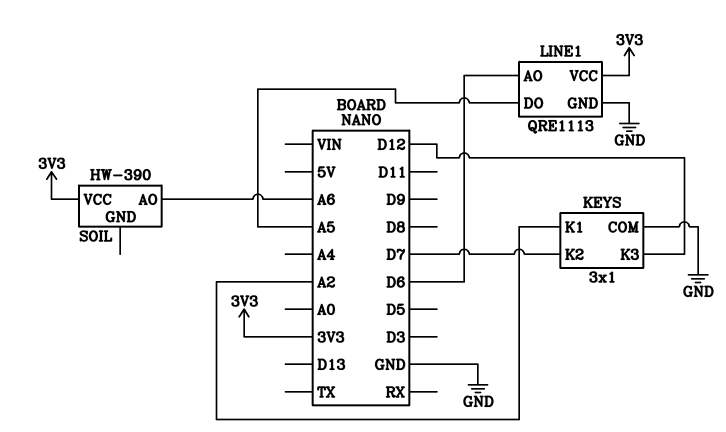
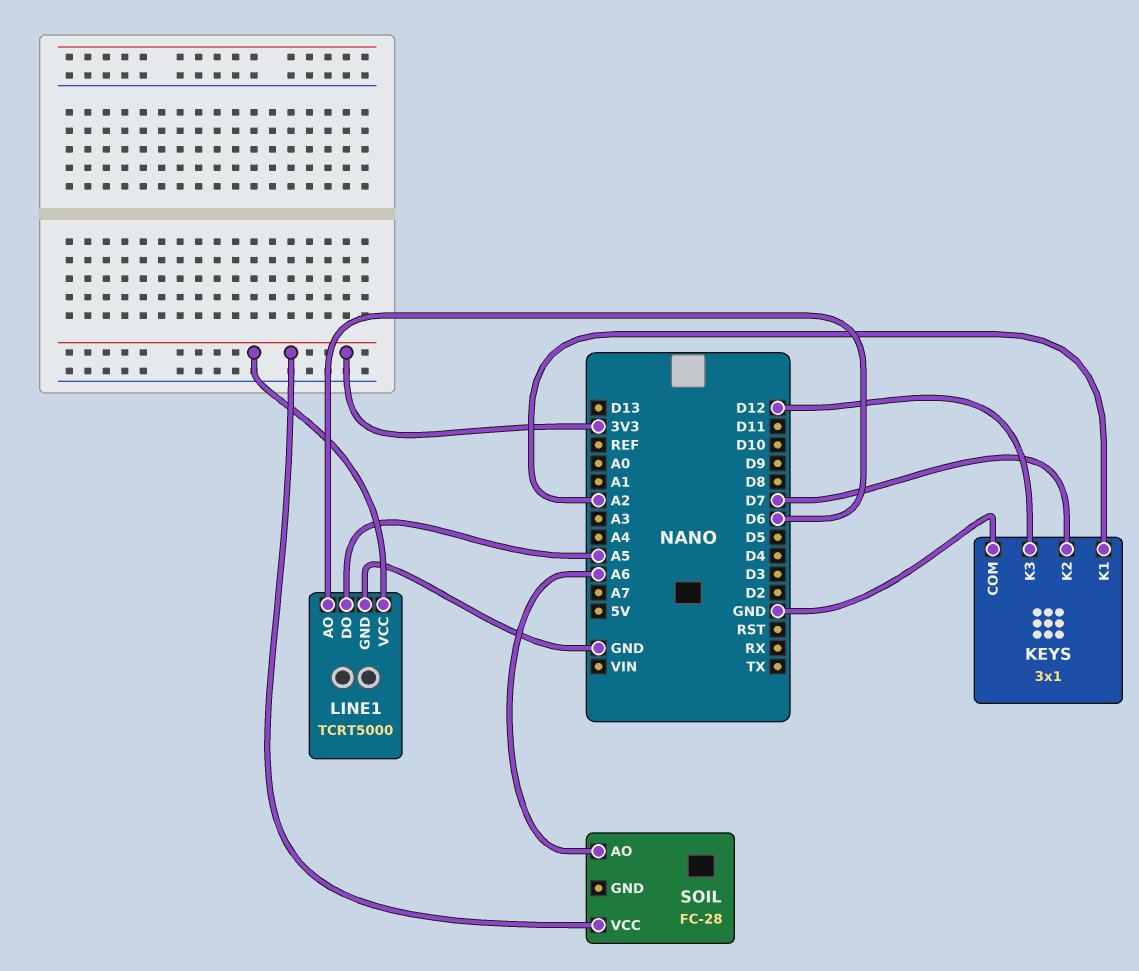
LINE1: QRE1113 -> TCRT5000
SOIL: HW-390 -> FC-28

